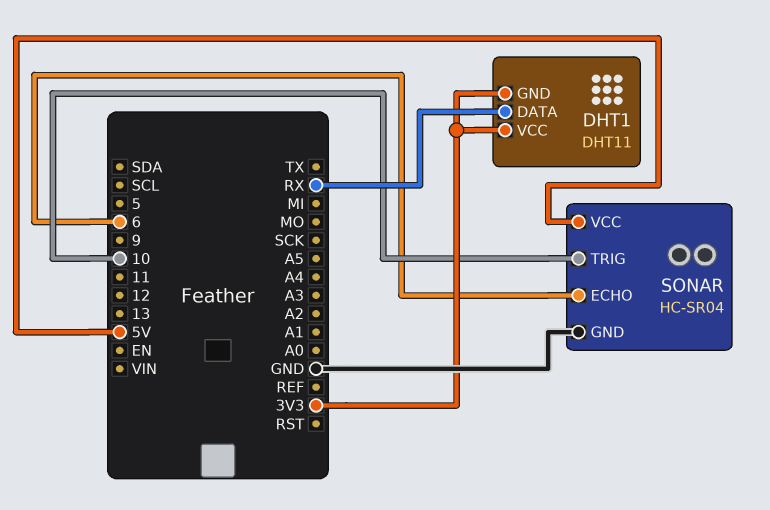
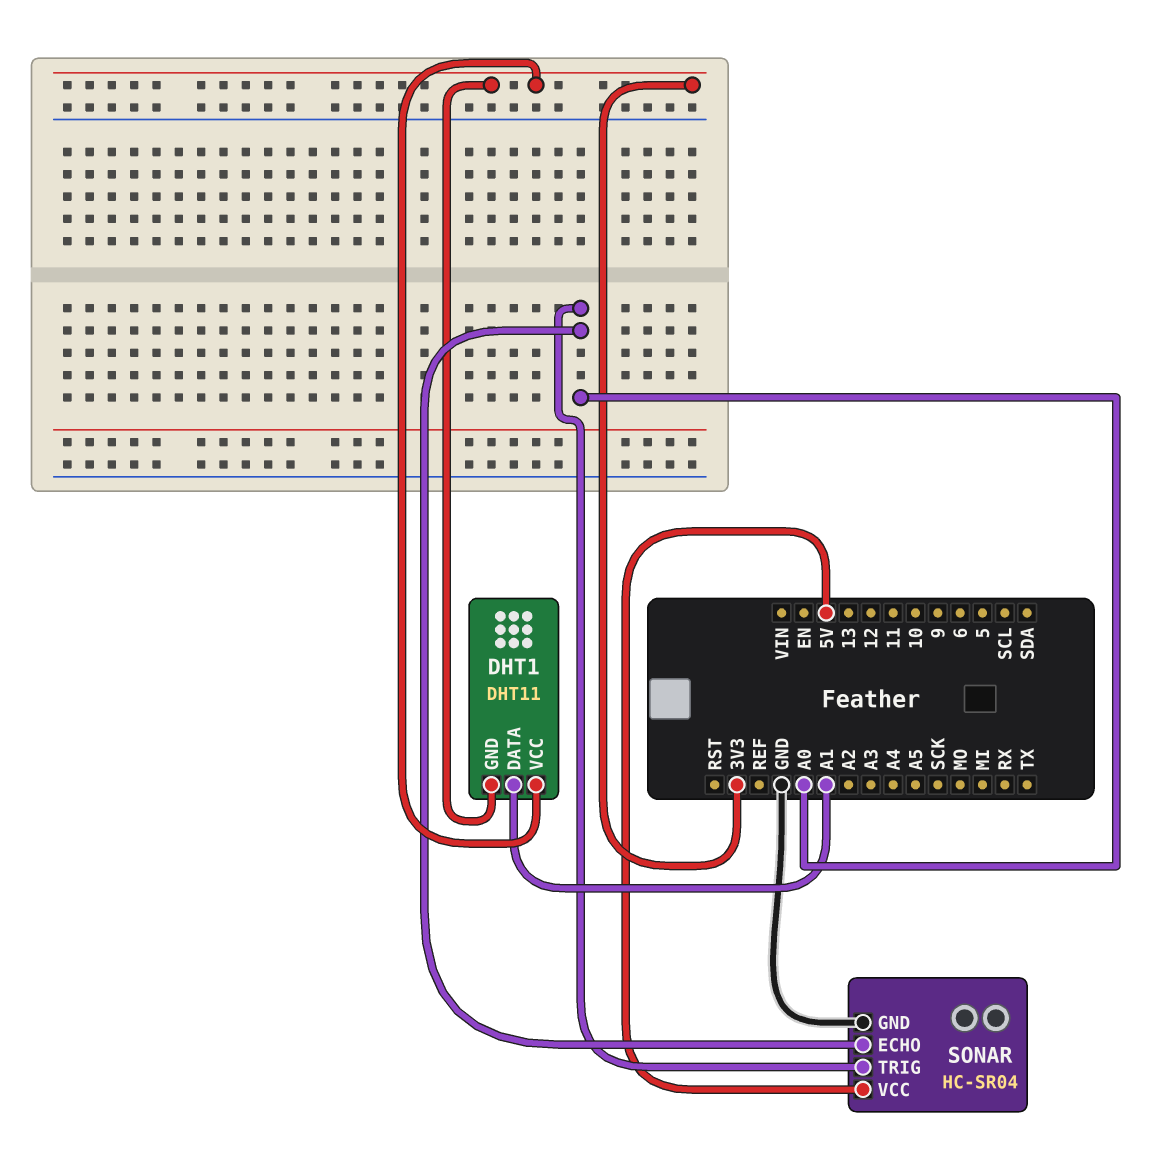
DHT1 pin DATA: RX -> A1
SONAR pin ECHO: 6 -> A0
SONAR pin TRIG: 10 -> A0

